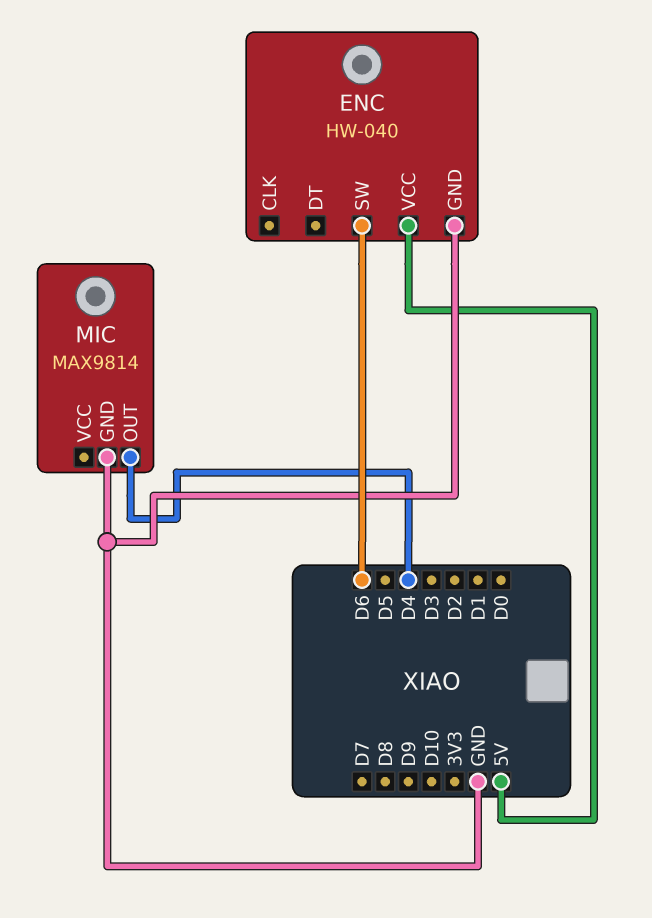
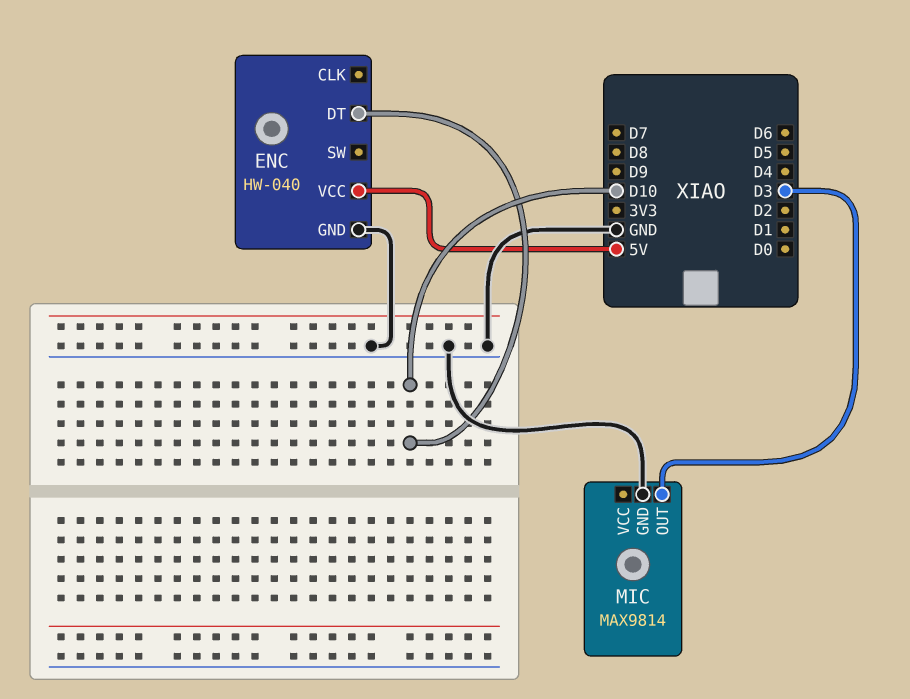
ENC pin DT: none -> D10
ENC pin SW: D6 -> none
MIC pin OUT: D4 -> D3

